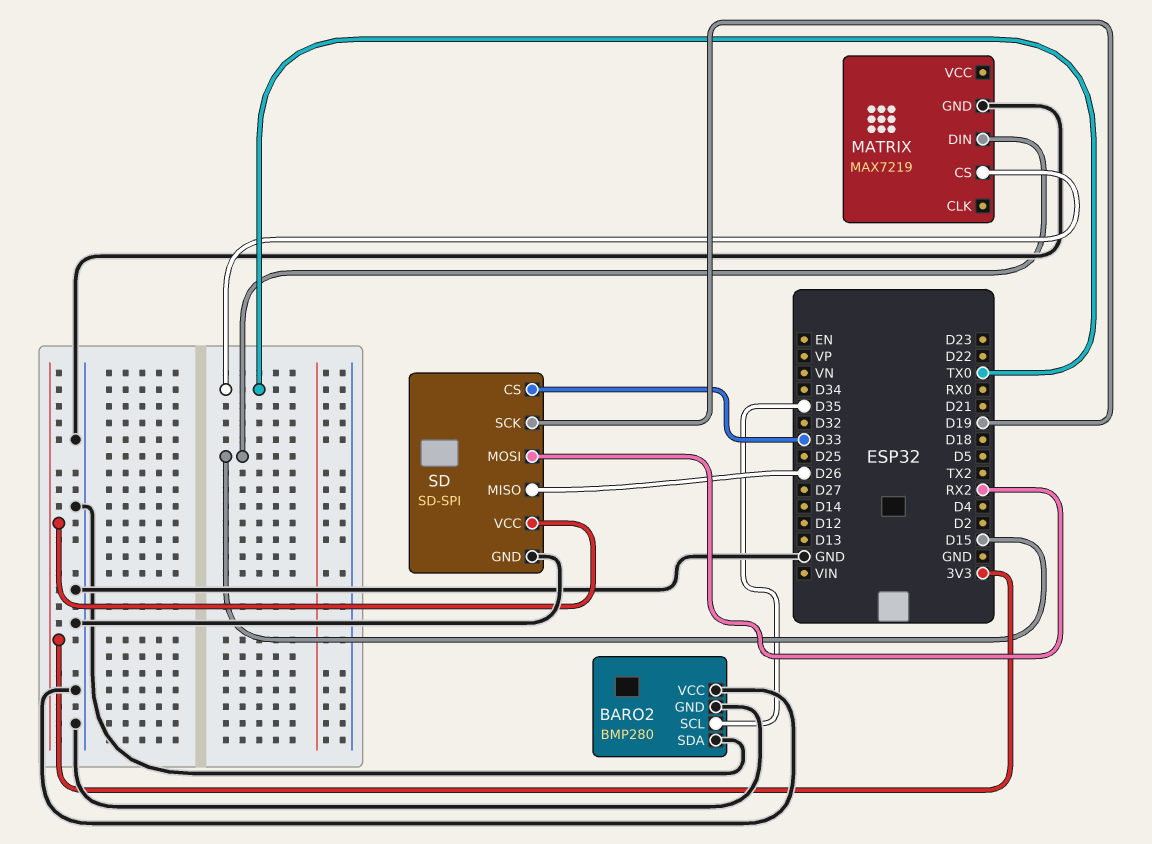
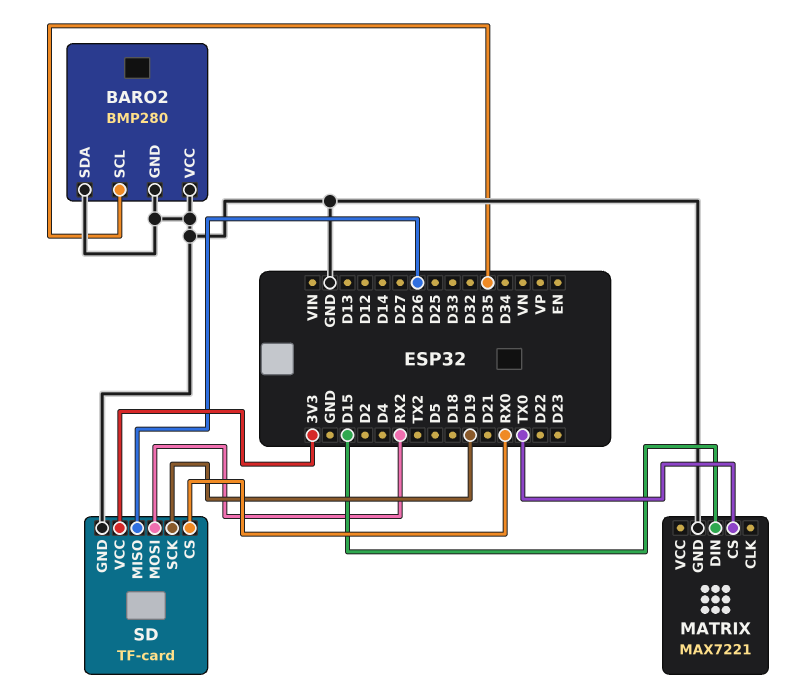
MATRIX: MAX7219 -> MAX7221
SD: SD-SPI -> TF-card
SD pin CS: D33 -> RX0

